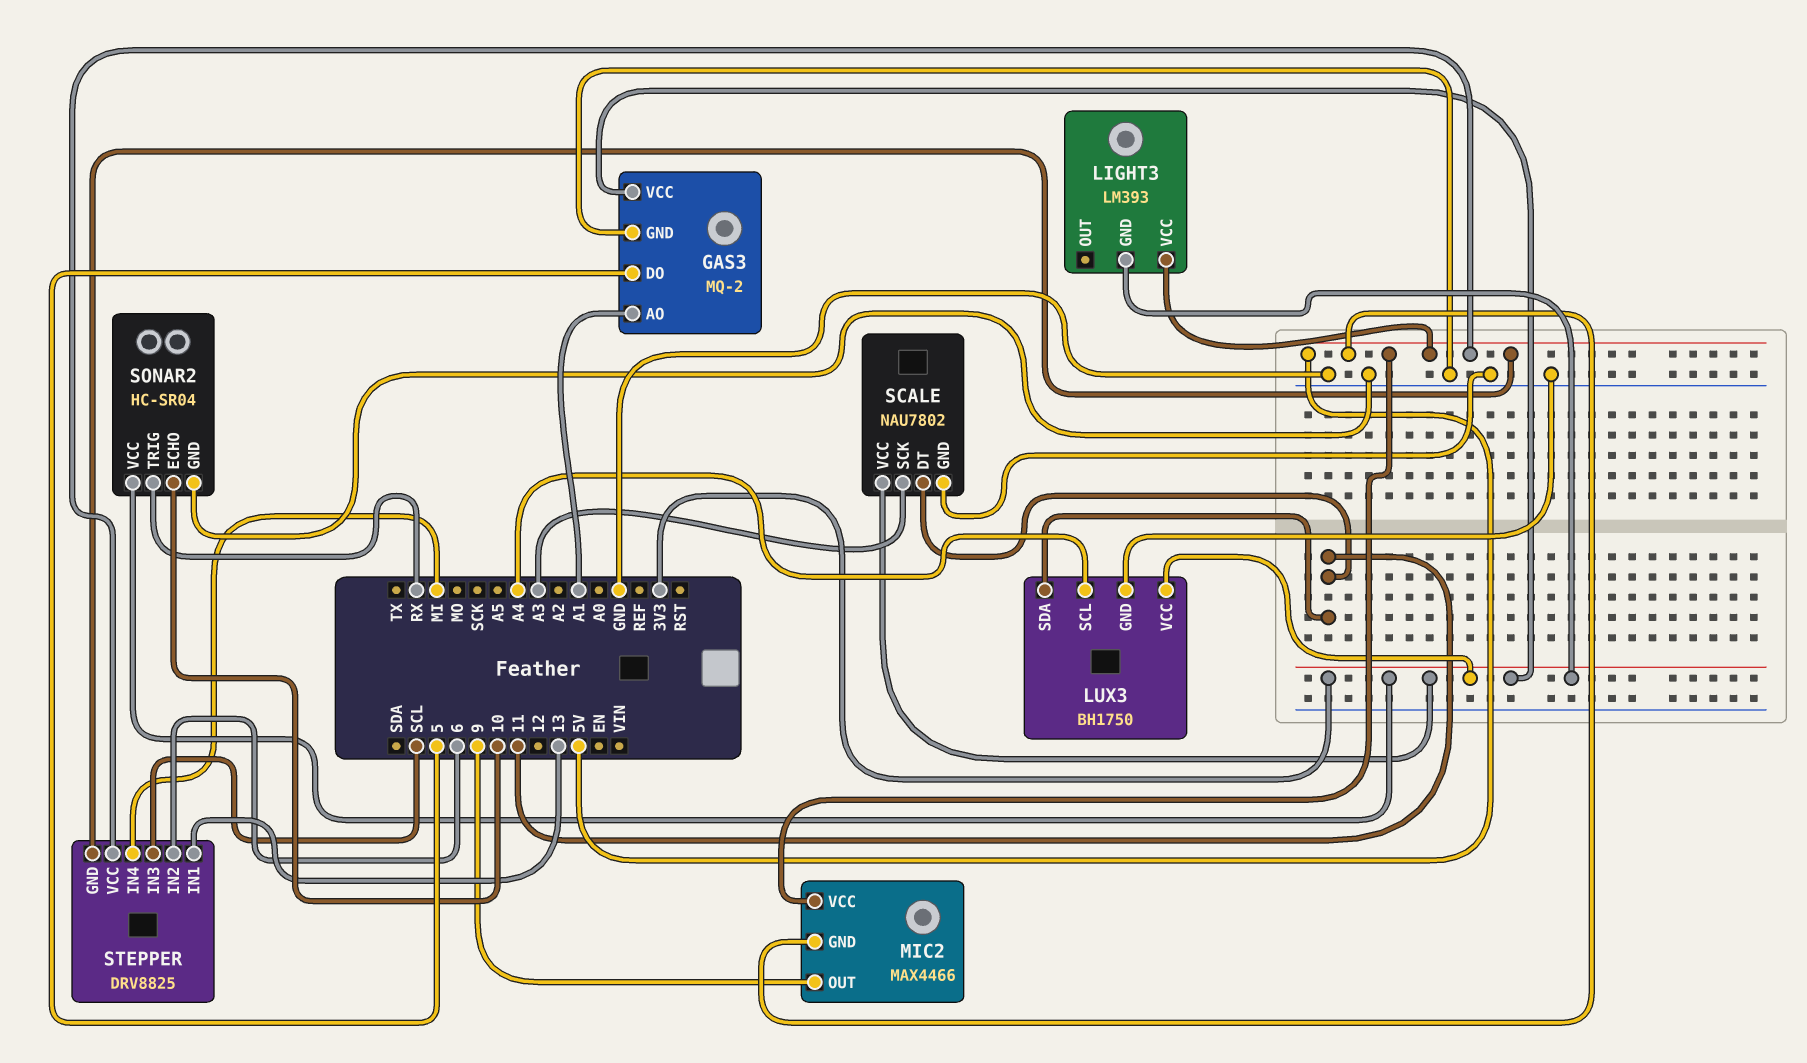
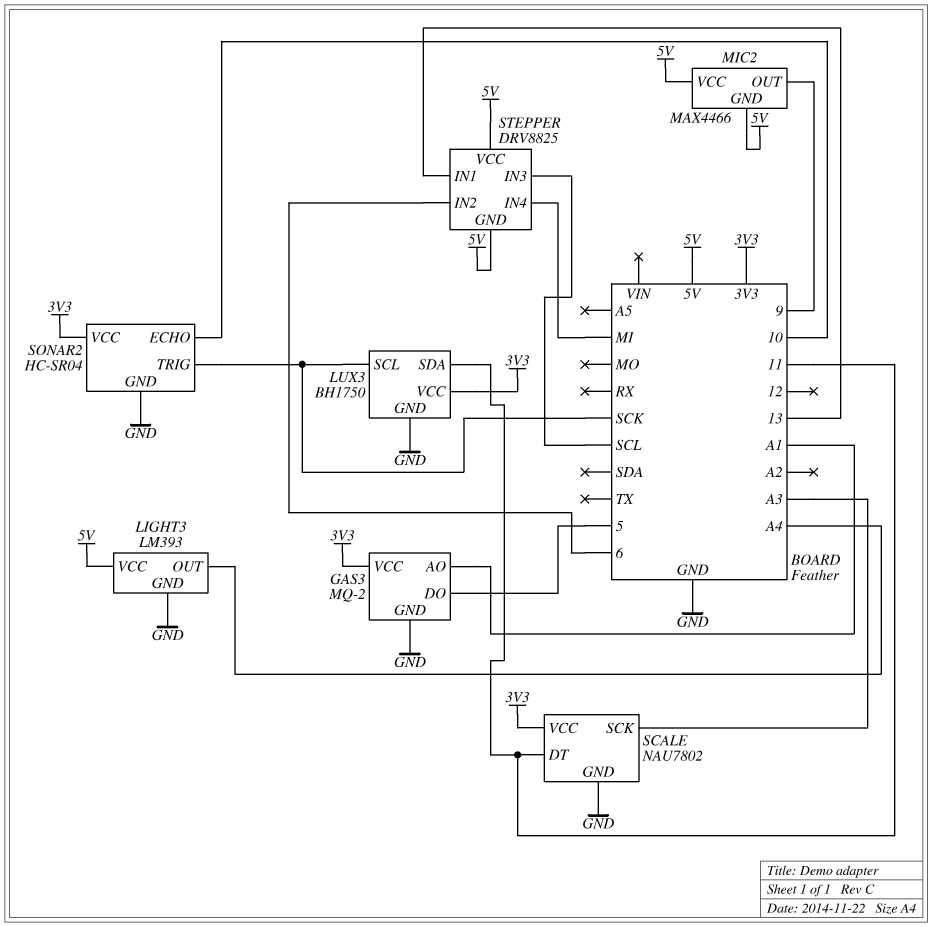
LIGHT3 pin GND: 3V3 -> GND
LIGHT3 pin OUT: none -> A4
LUX3 pin SCL: A4 -> SCK
SONAR2 pin TRIG: RX -> SCK

